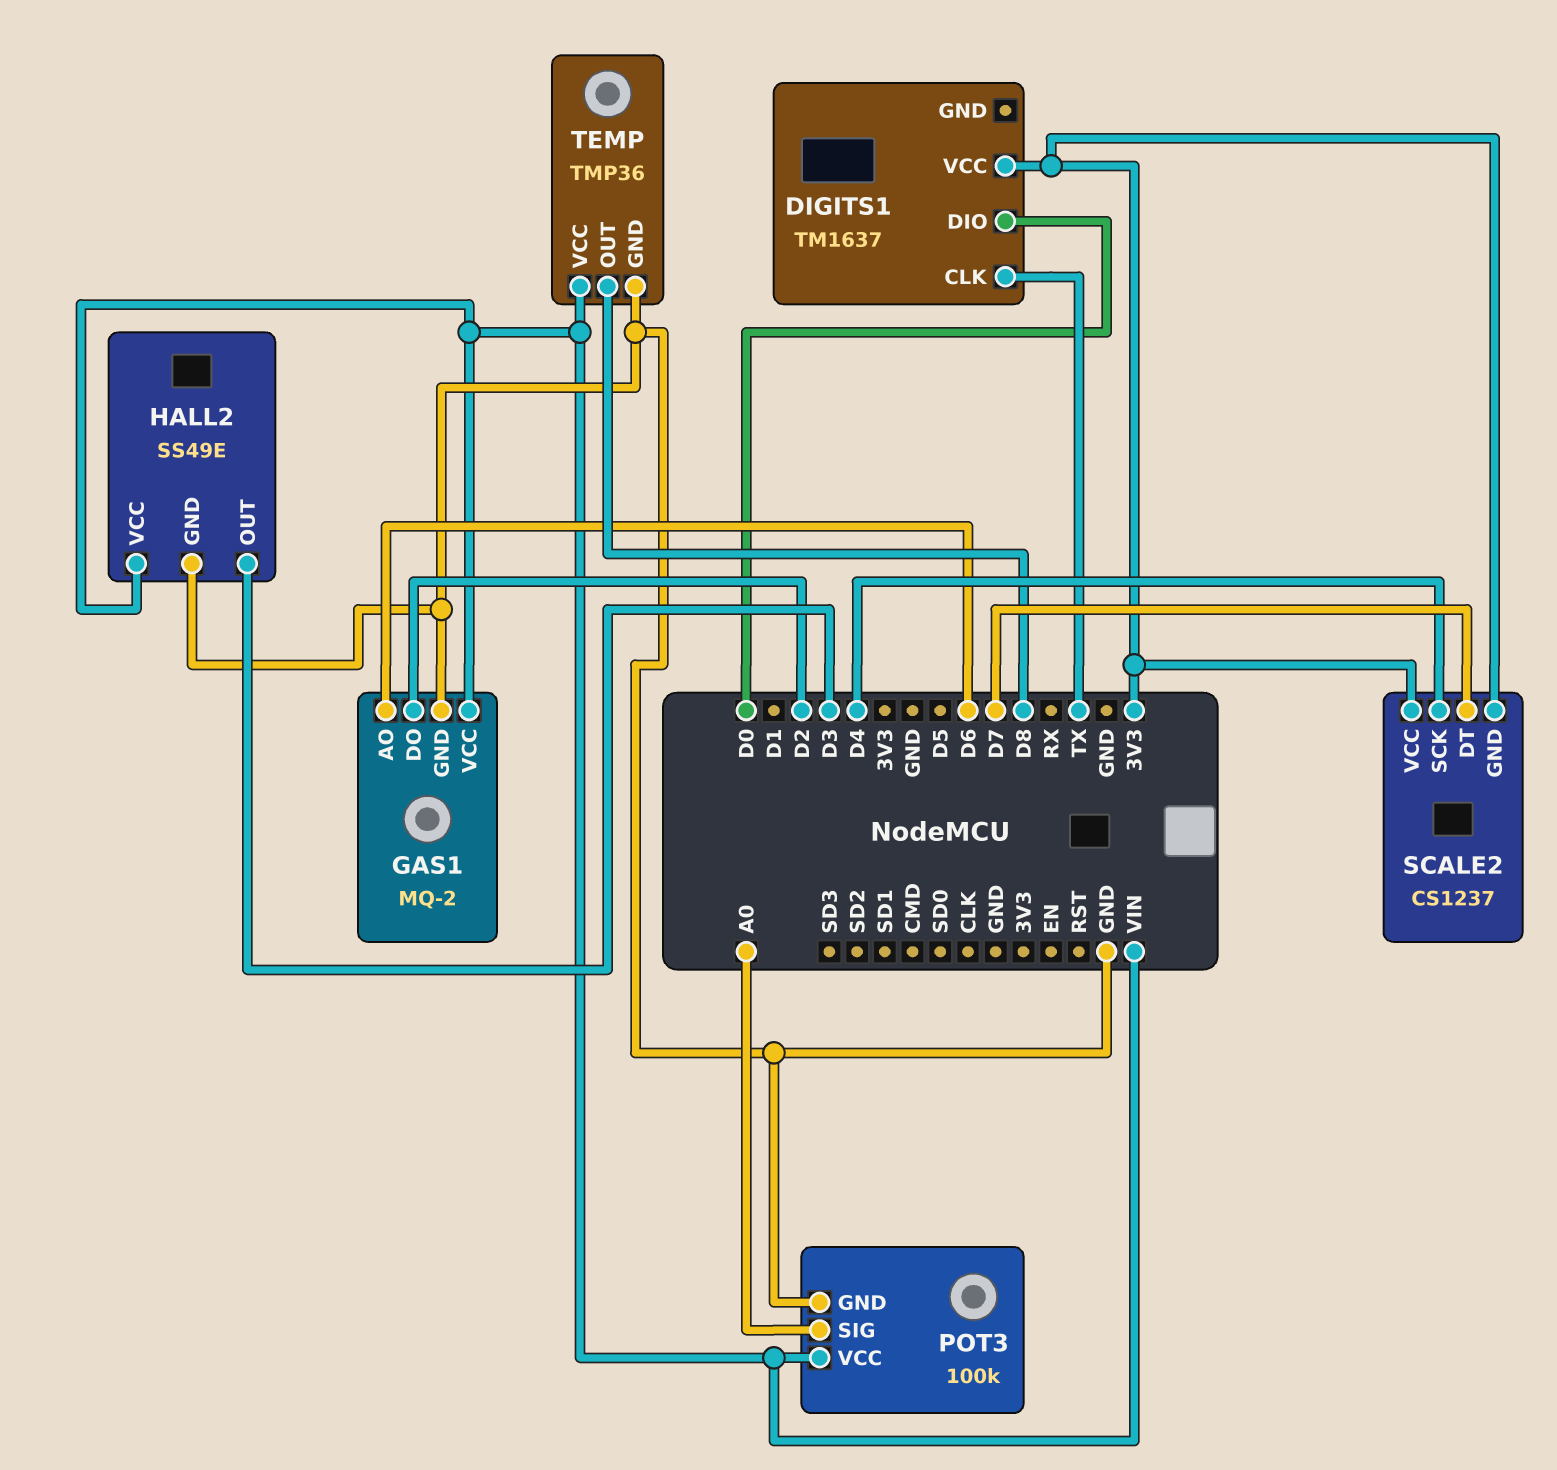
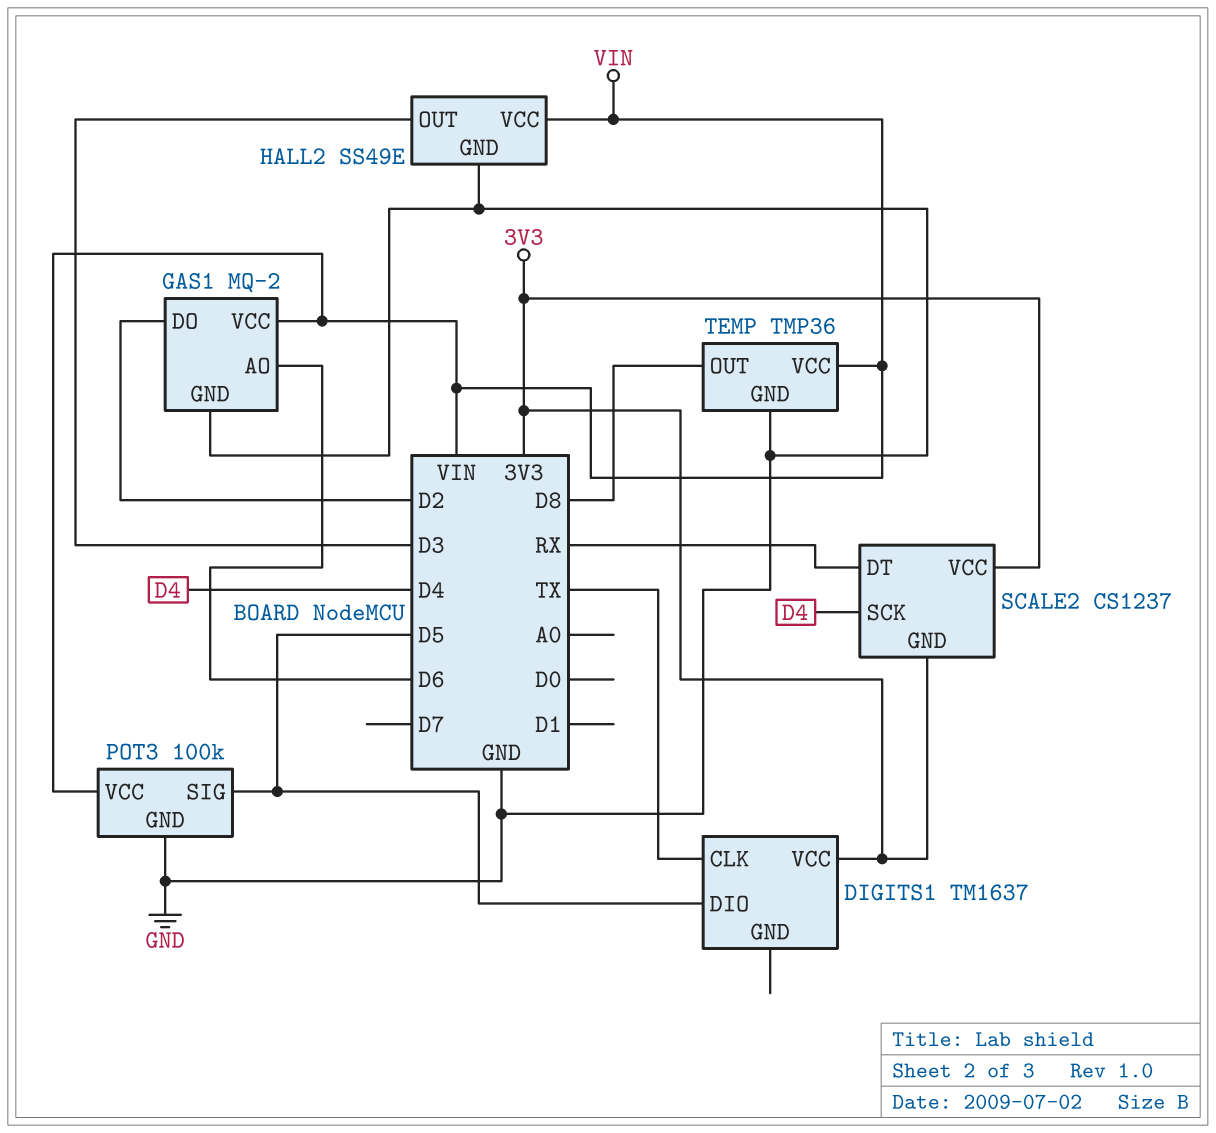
DIGITS1 pin DIO: D0 -> D5
POT3 pin SIG: A0 -> D5
SCALE2 pin DT: D7 -> RX

